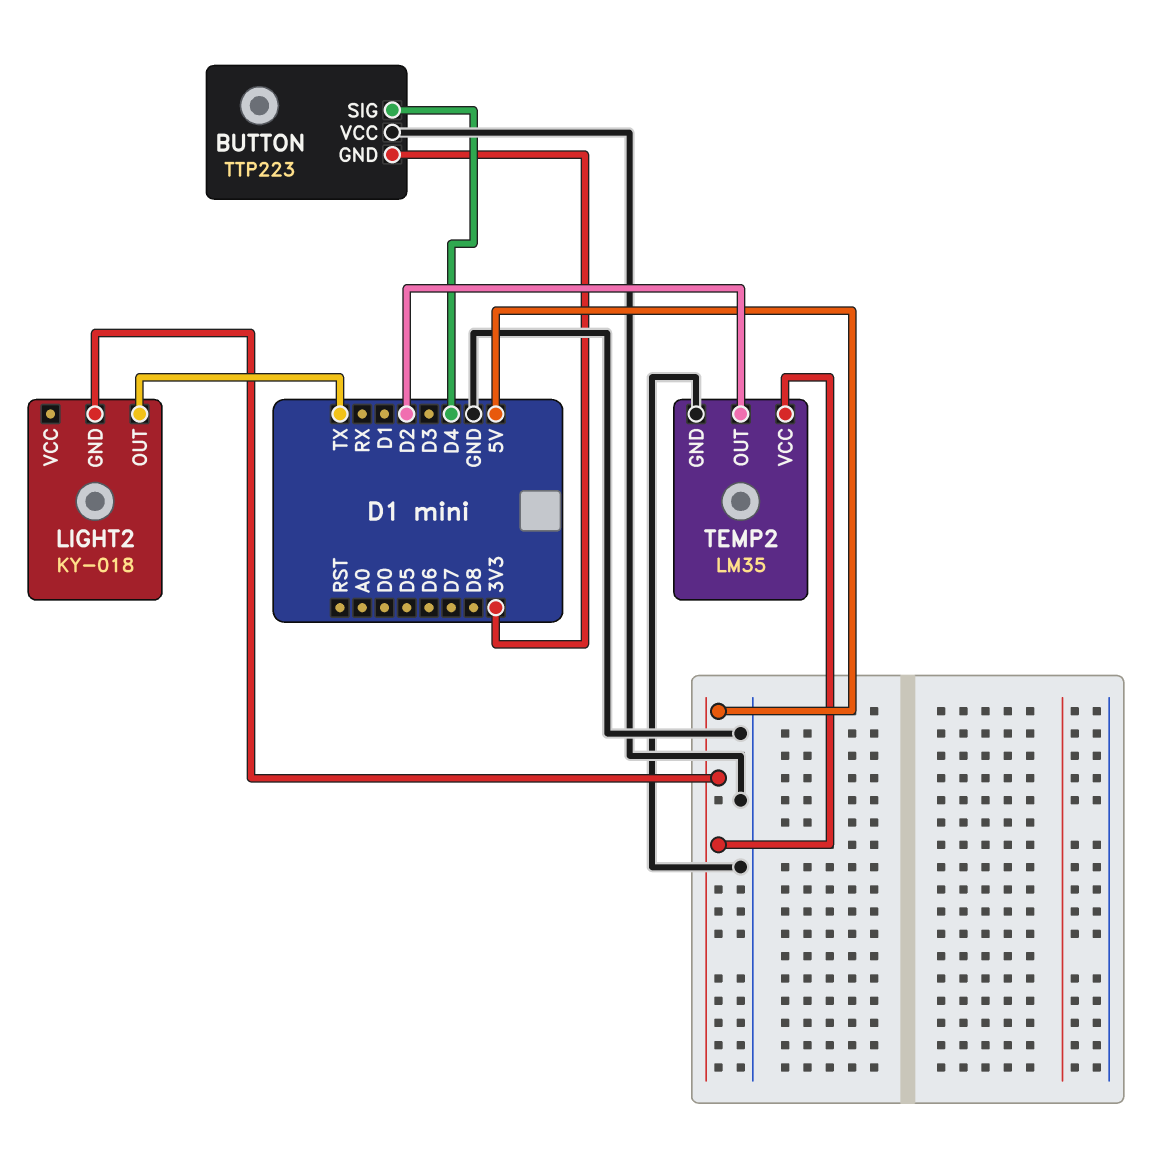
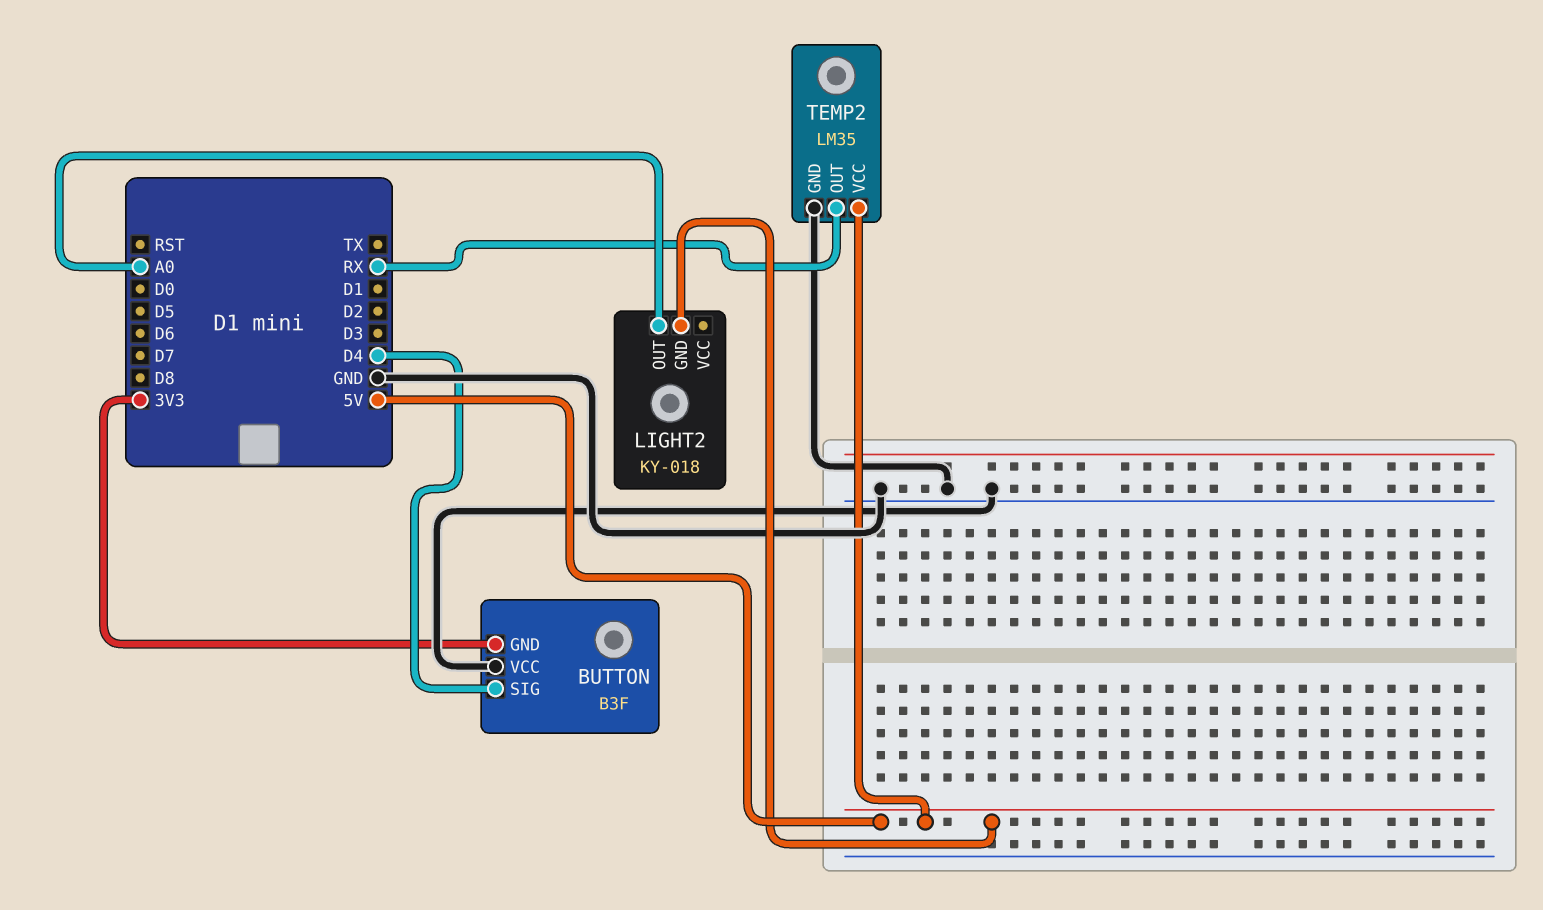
BUTTON: TTP223 -> B3F
LIGHT2 pin OUT: TX -> A0
TEMP2 pin OUT: D2 -> RX

